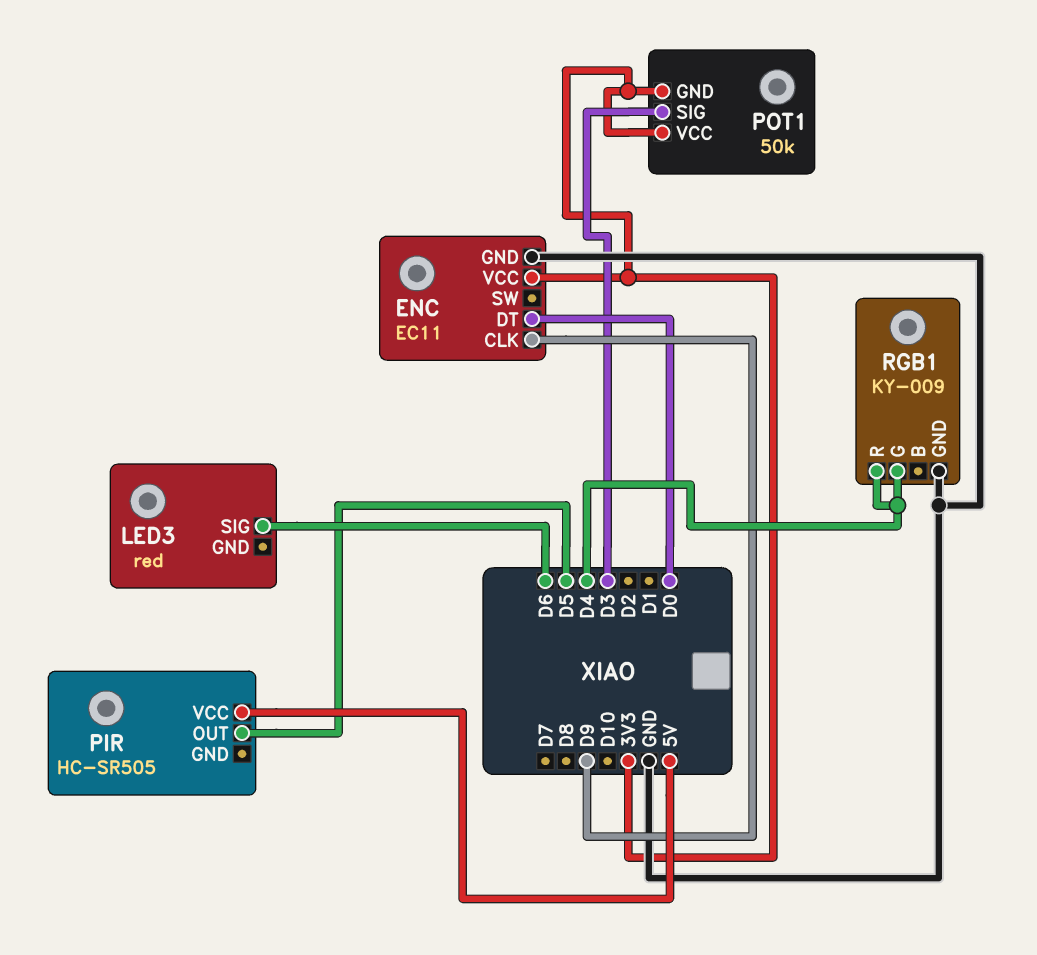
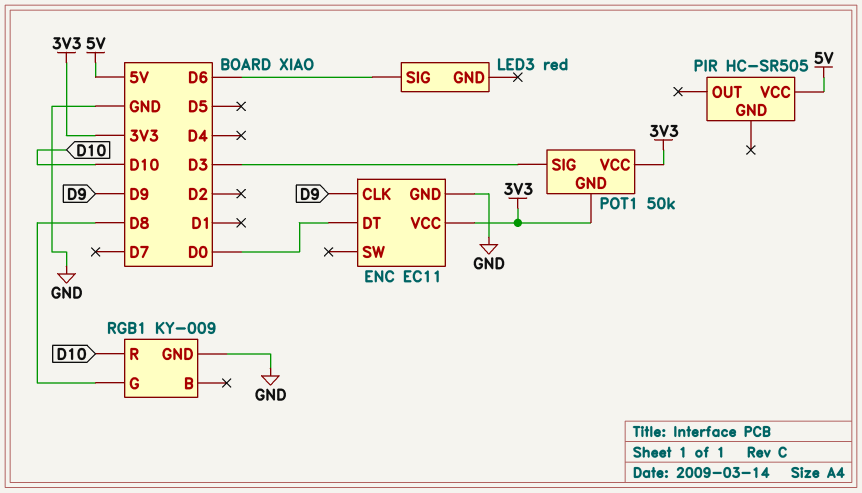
PIR pin OUT: D5 -> none
RGB1 pin G: D4 -> D8
RGB1 pin R: D4 -> D10

